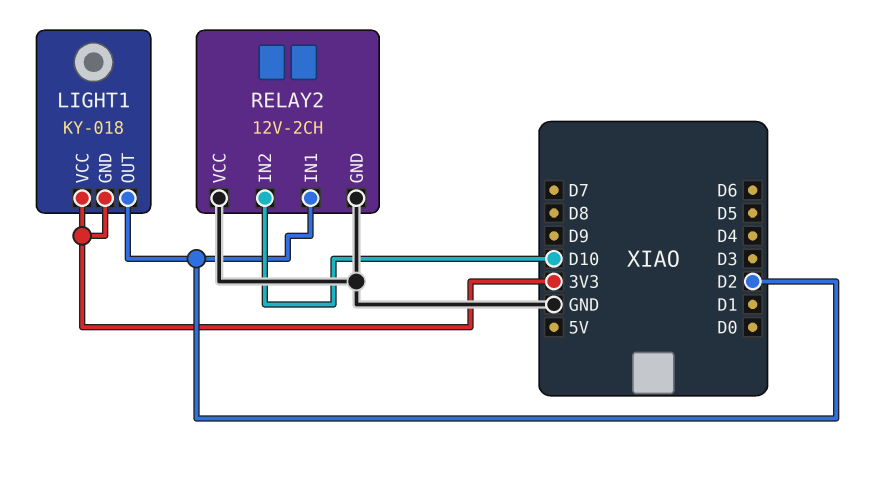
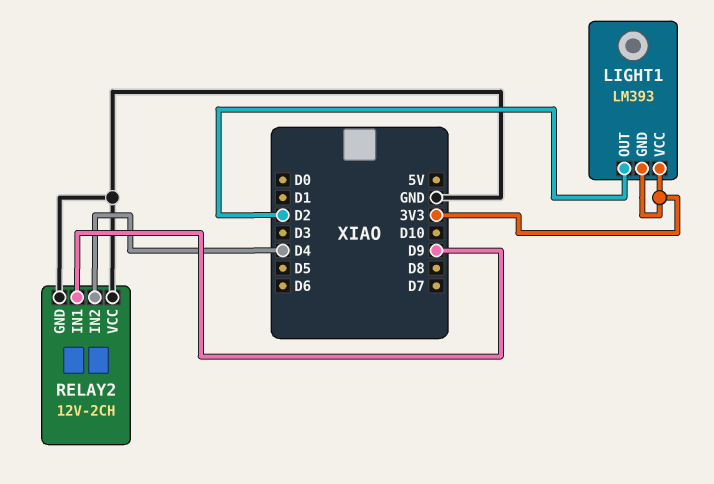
LIGHT1: KY-018 -> LM393
RELAY2 pin IN1: D2 -> D9
RELAY2 pin IN2: D10 -> D4

